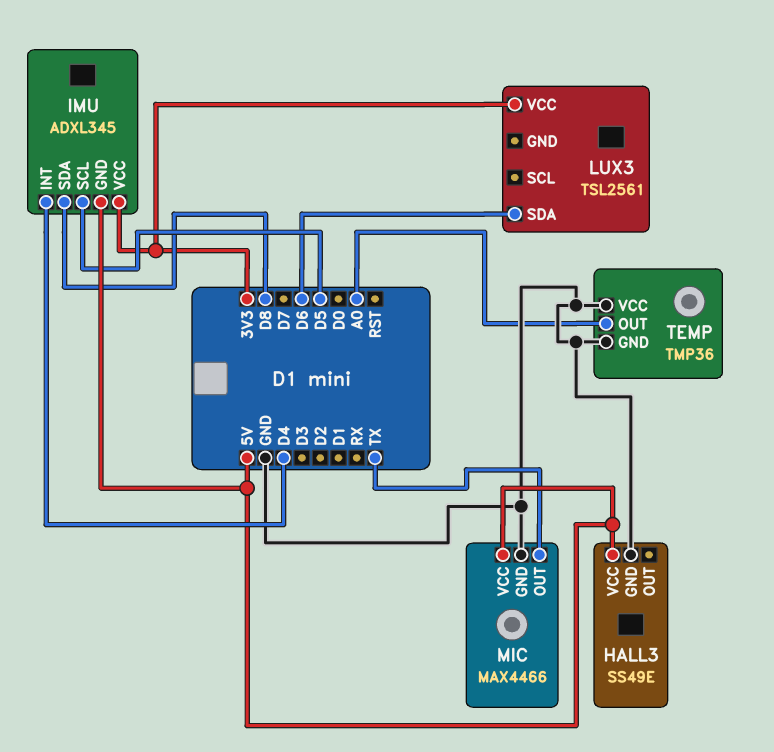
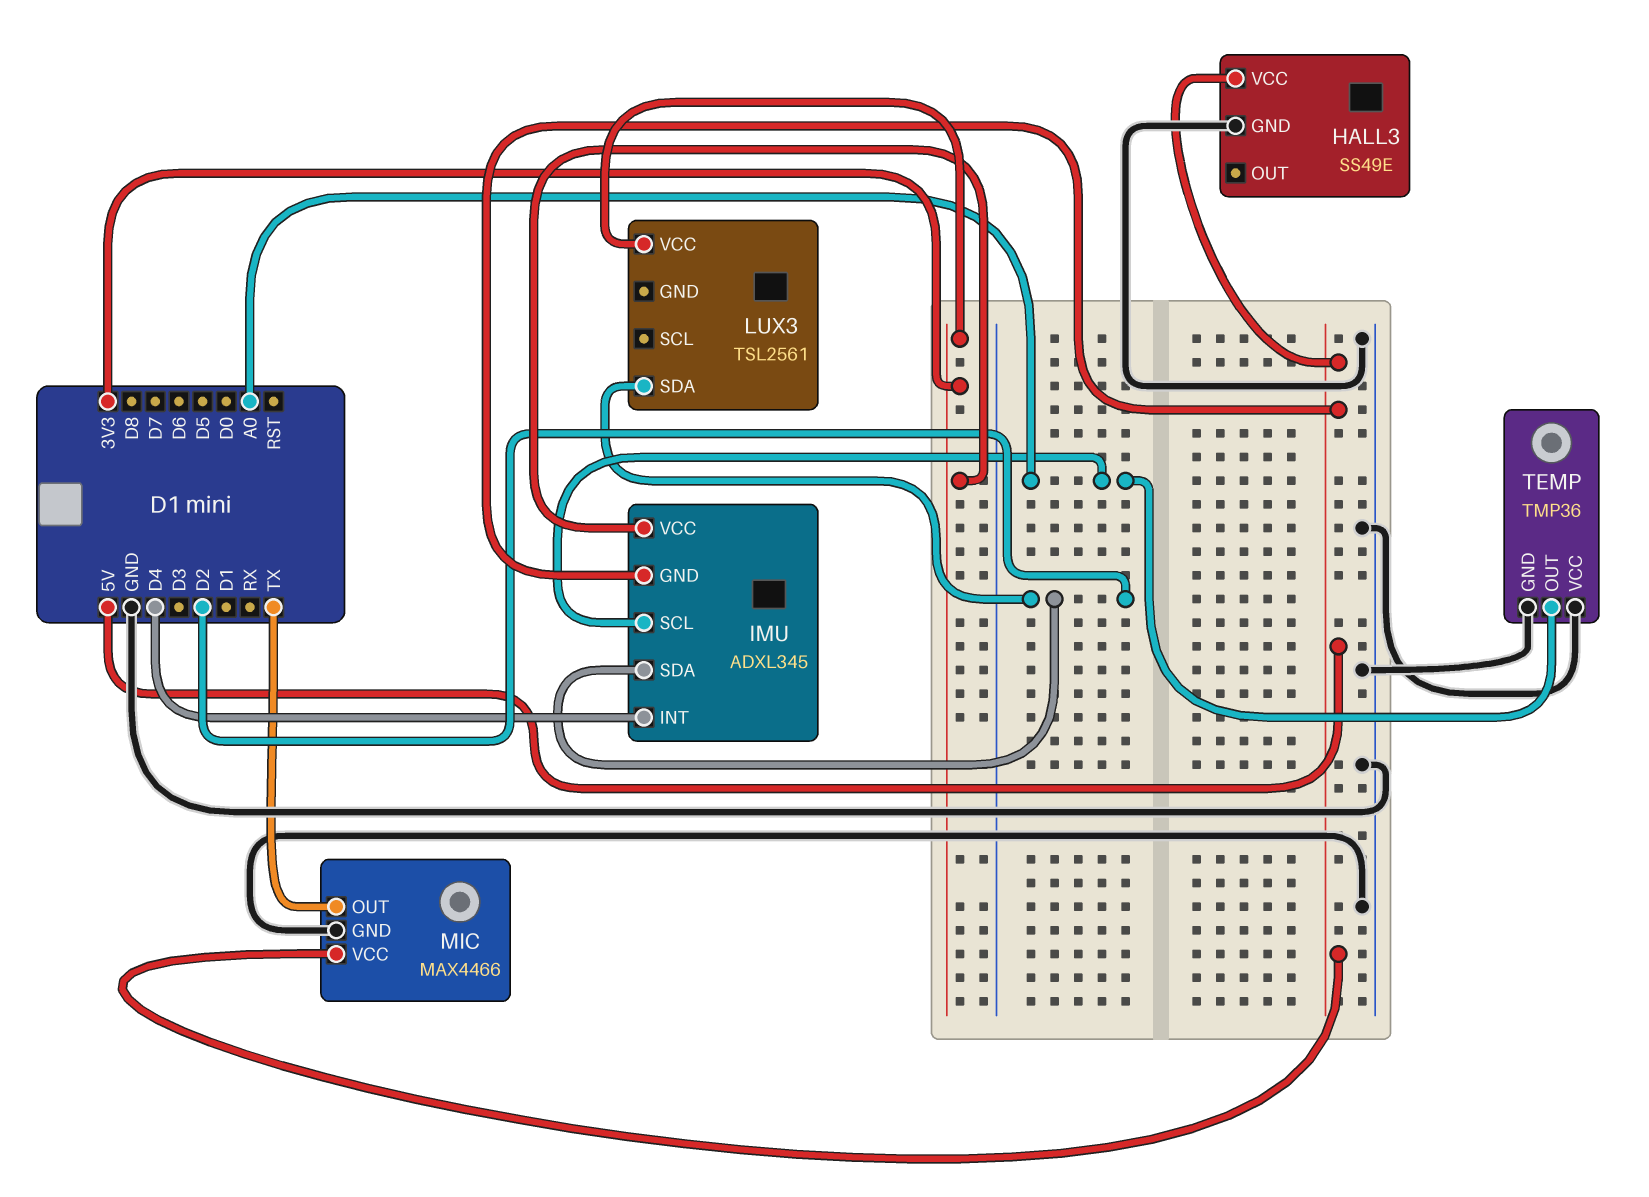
IMU pin SCL: D5 -> A0
IMU pin SDA: D8 -> D2
LUX3 pin SDA: D6 -> D2

